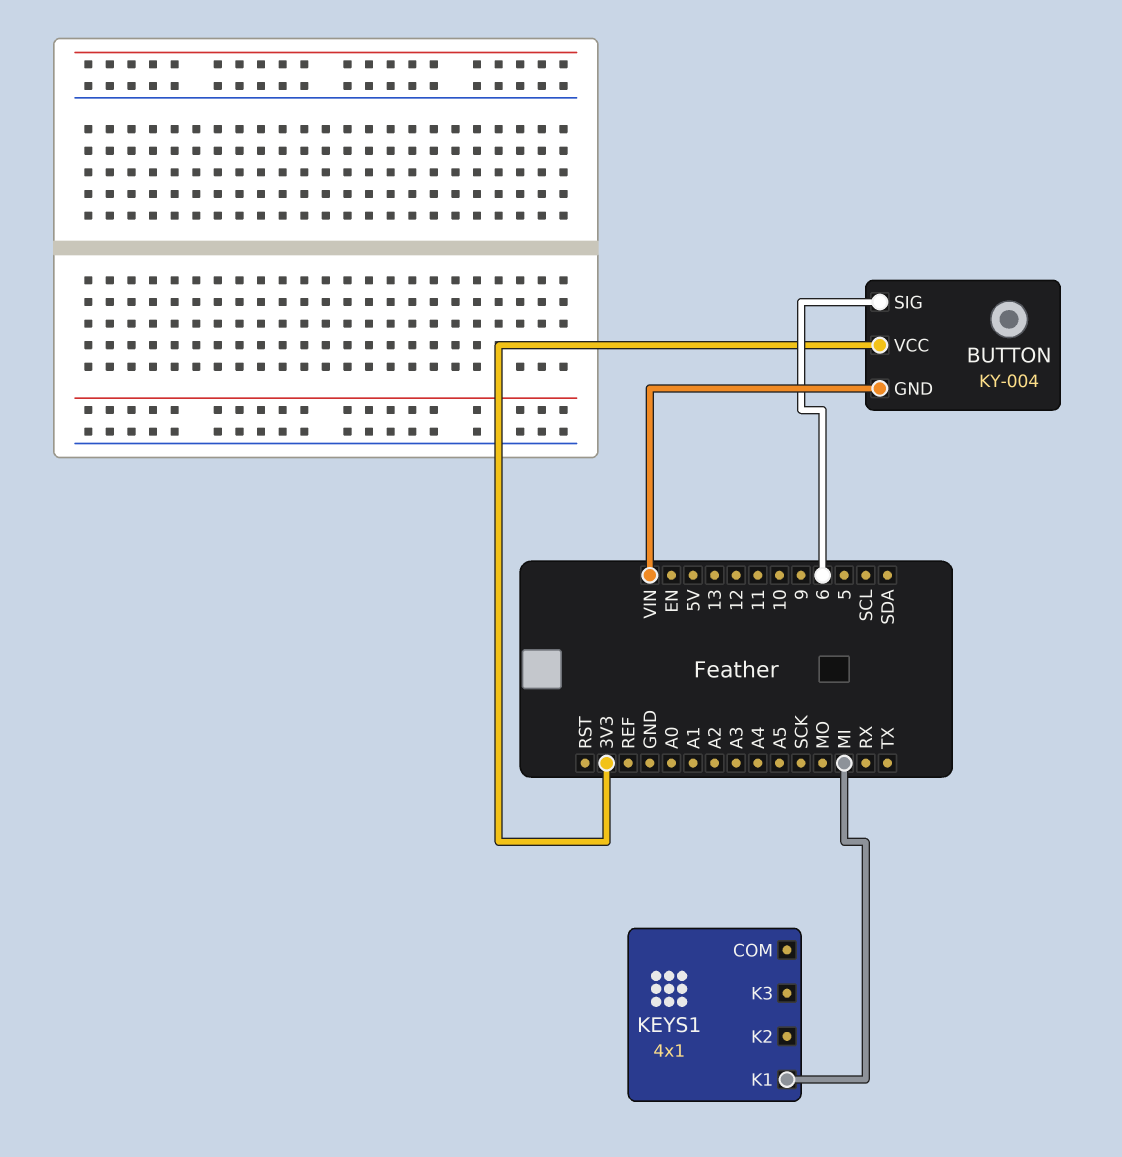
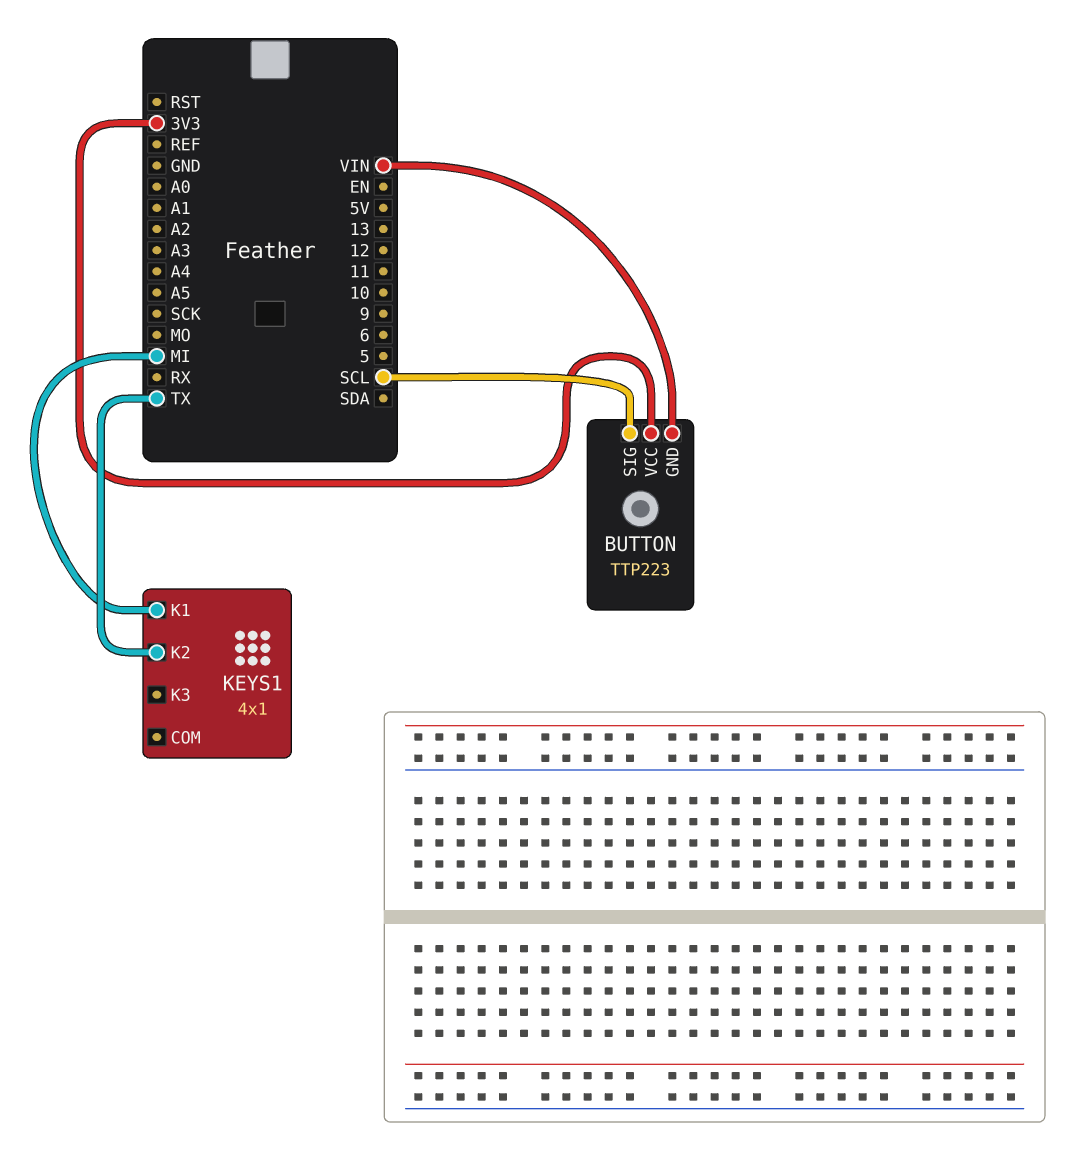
BUTTON: KY-004 -> TTP223
BUTTON pin SIG: 6 -> SCL
KEYS1 pin K2: none -> TX

